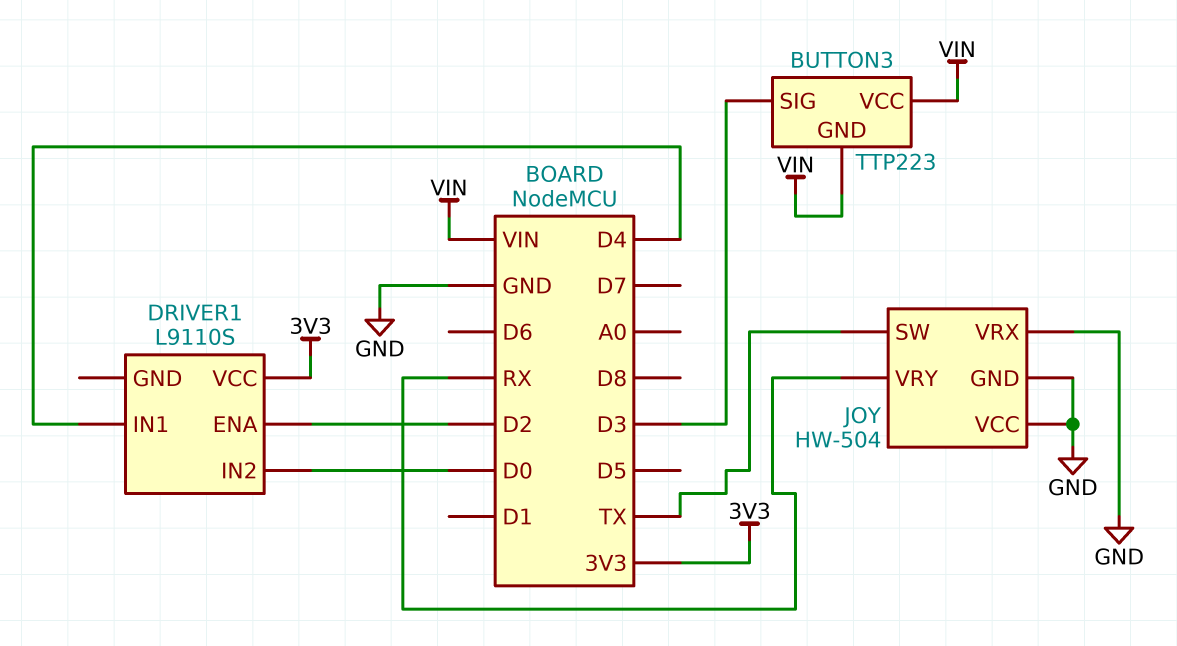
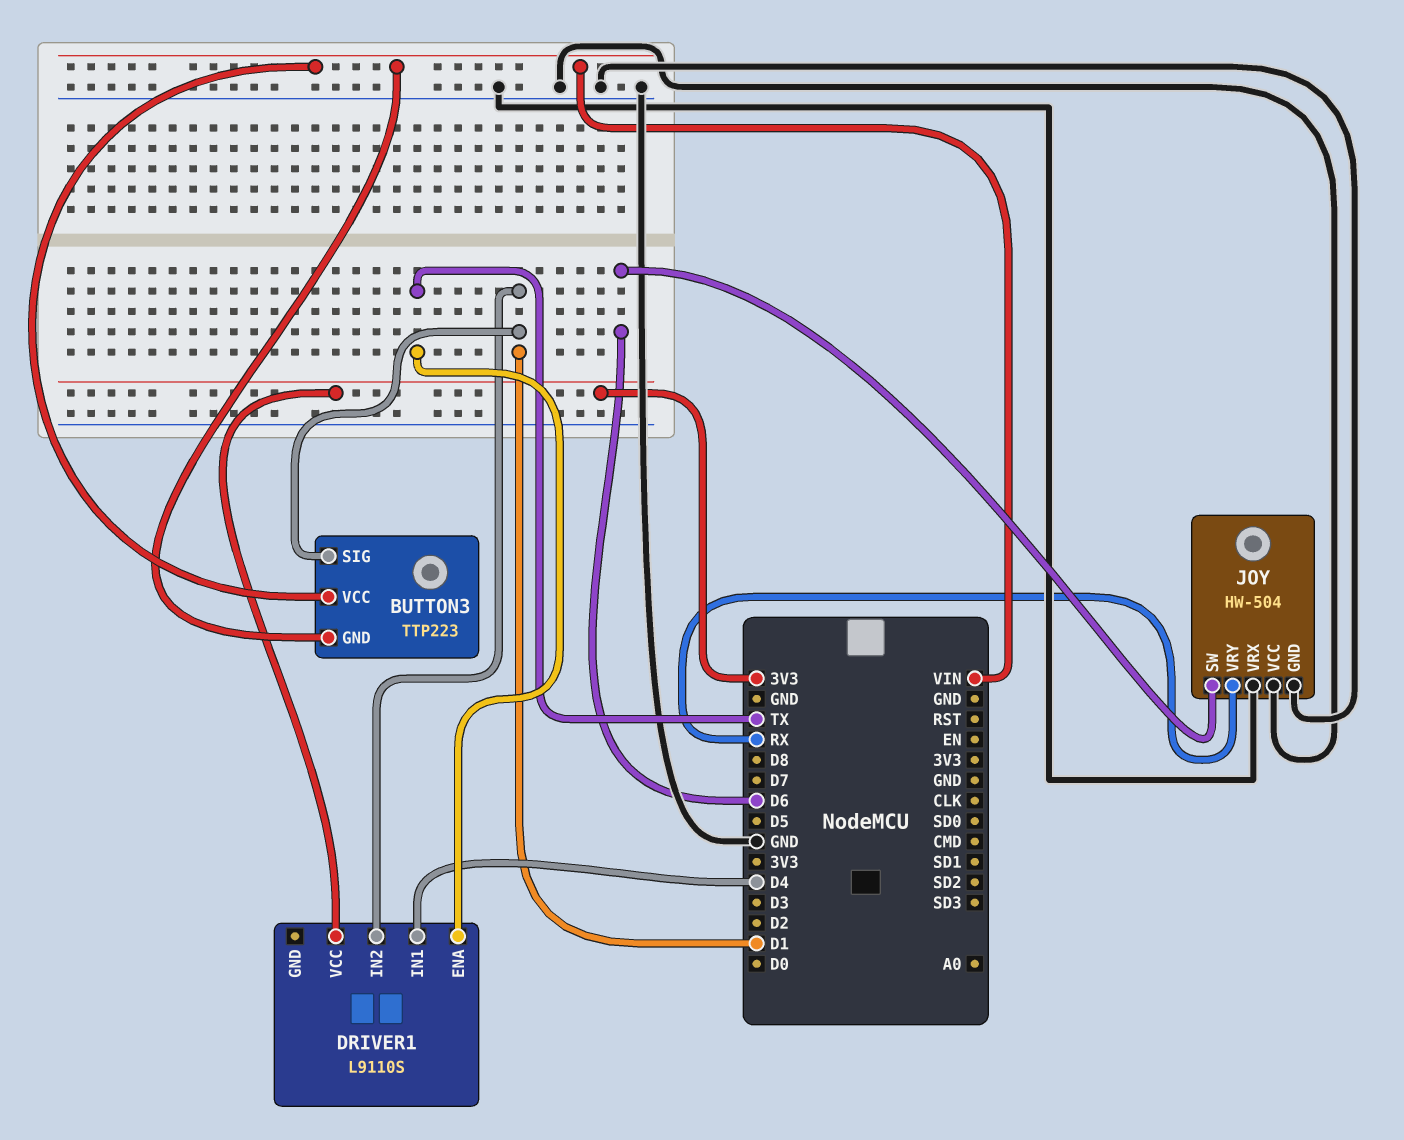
BUTTON3 pin SIG: D3 -> D1
DRIVER1 pin ENA: D2 -> TX
DRIVER1 pin IN2: D0 -> D1
JOY pin SW: TX -> D6

